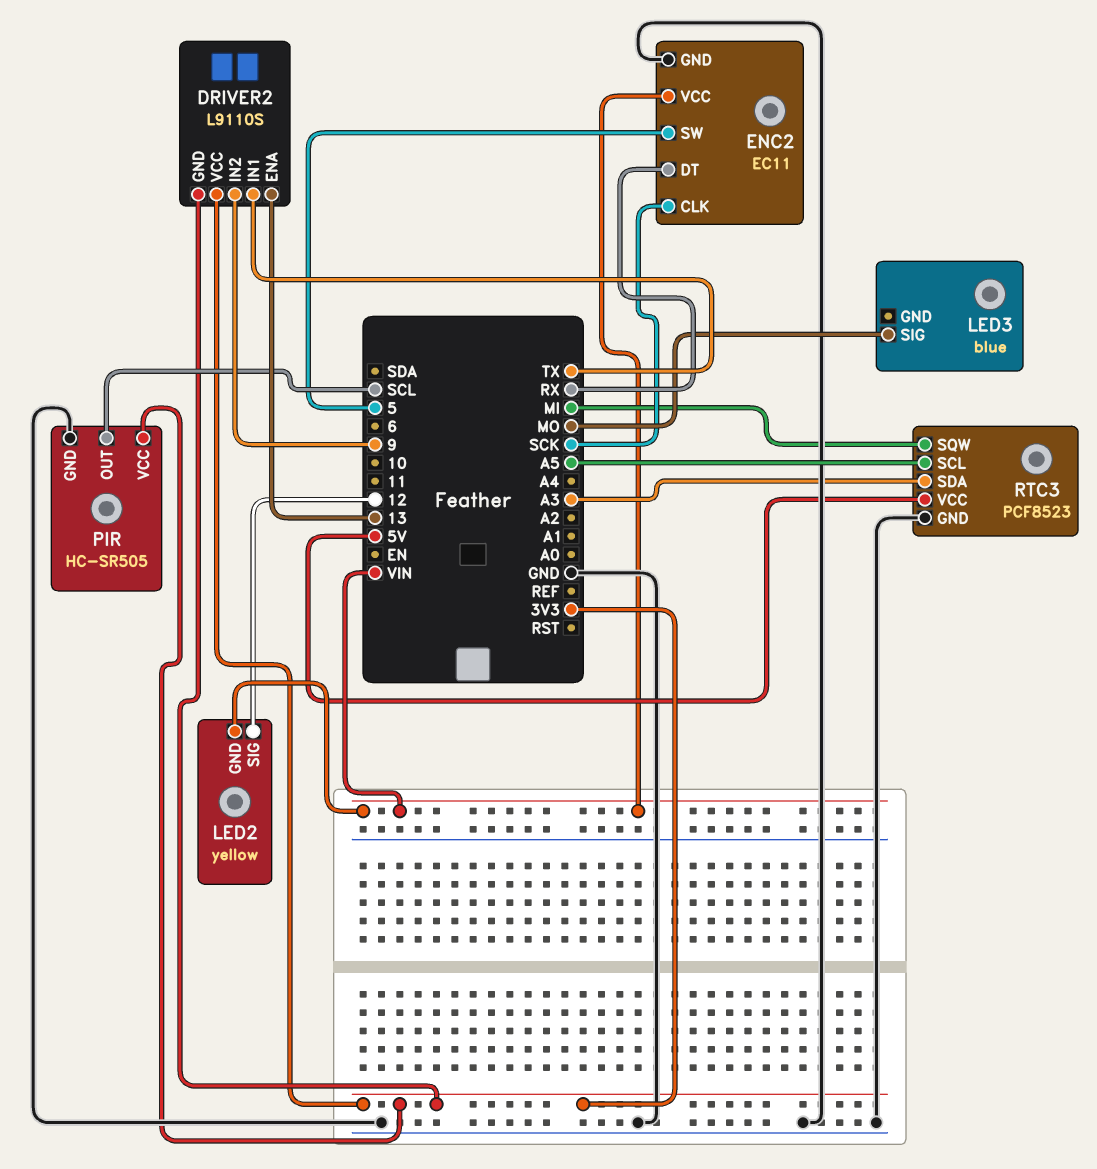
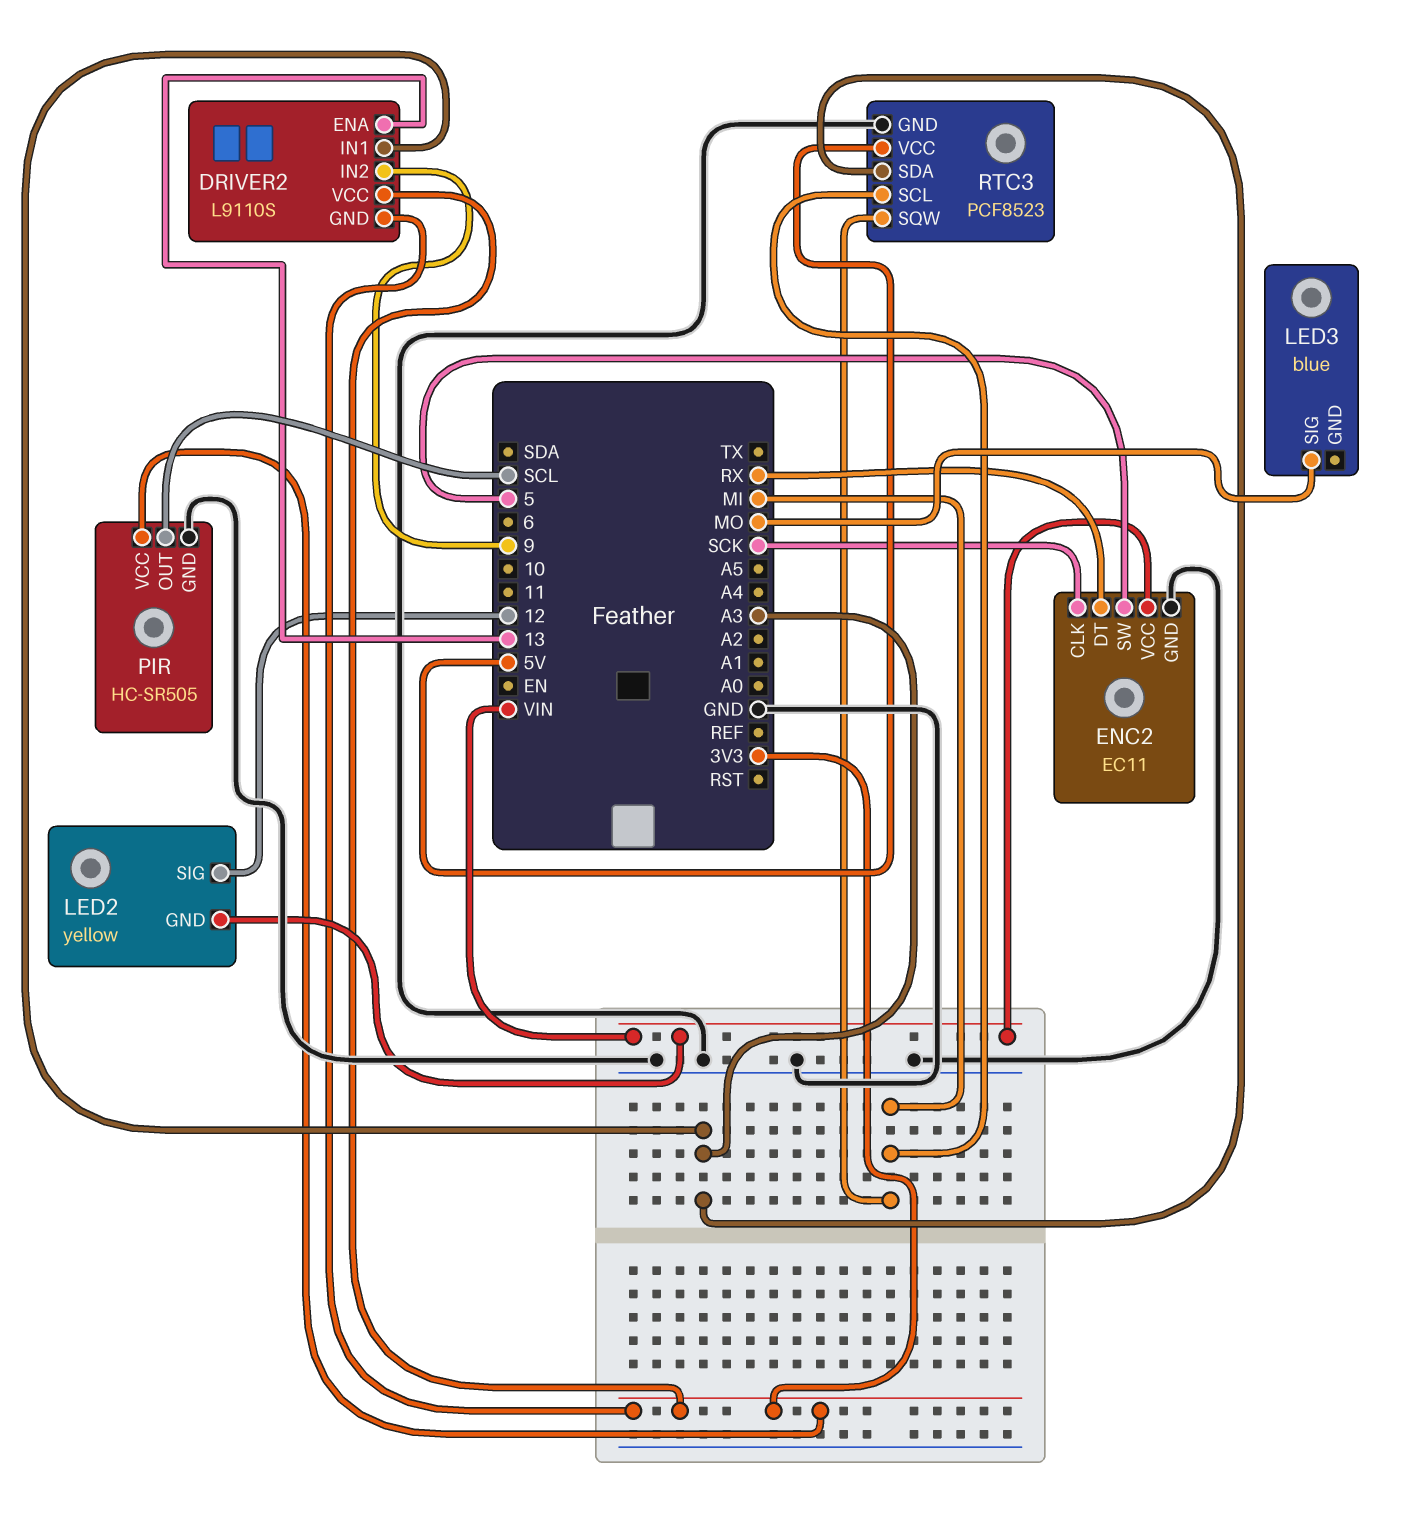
DRIVER2 pin IN1: TX -> A3
RTC3 pin SCL: A5 -> MI

